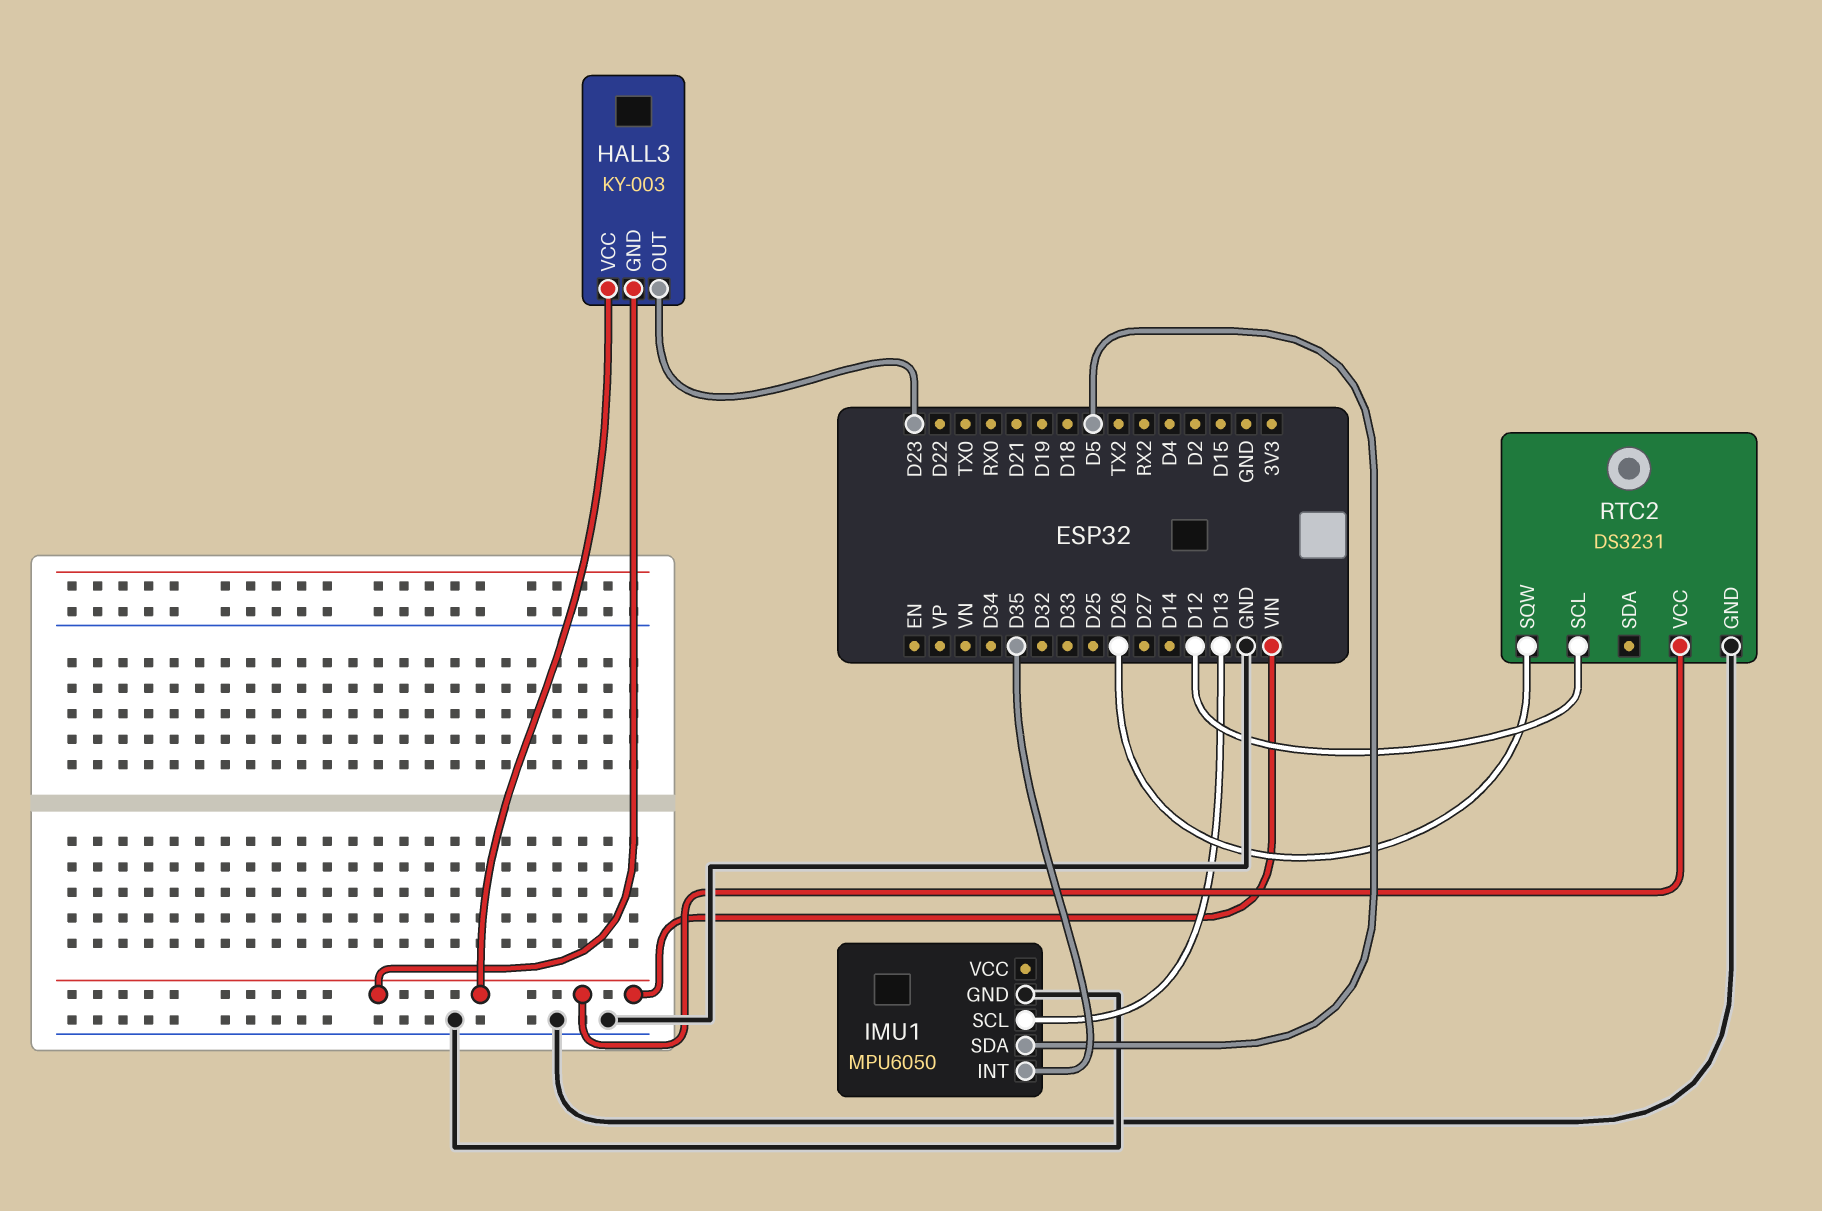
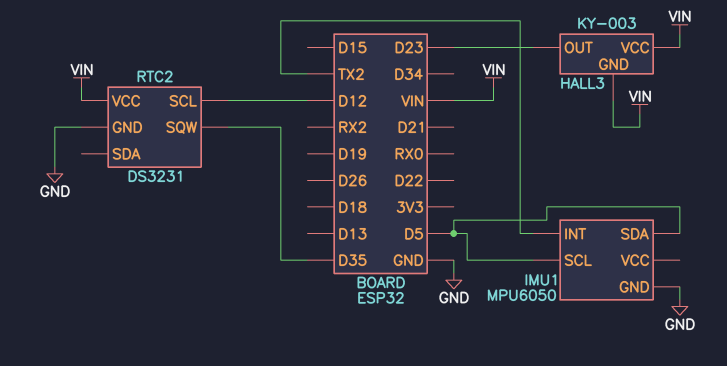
IMU1 pin INT: D35 -> TX2
IMU1 pin SCL: D13 -> D5
RTC2 pin SQW: D26 -> D35

